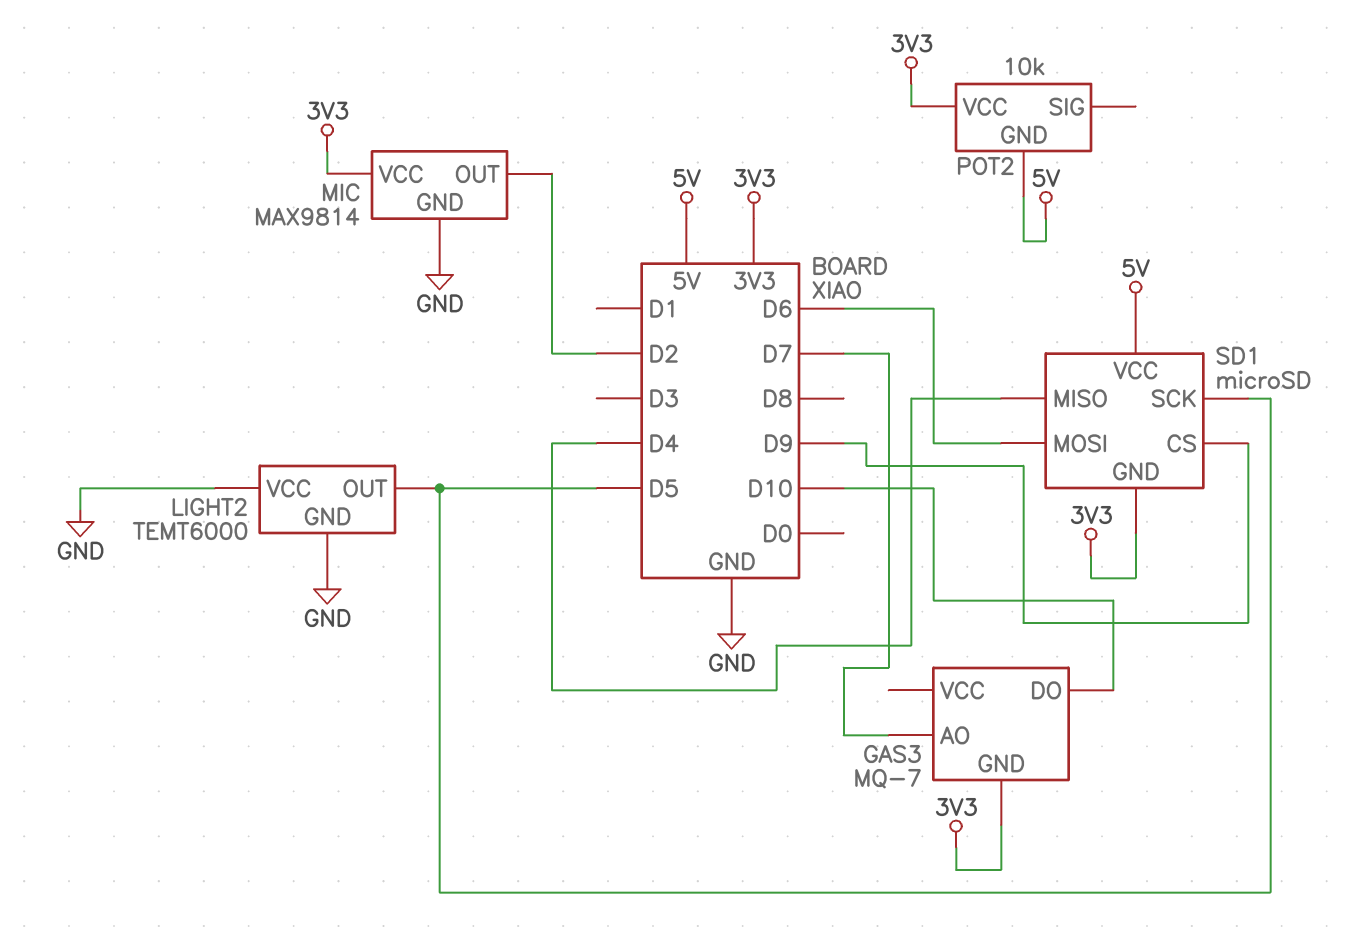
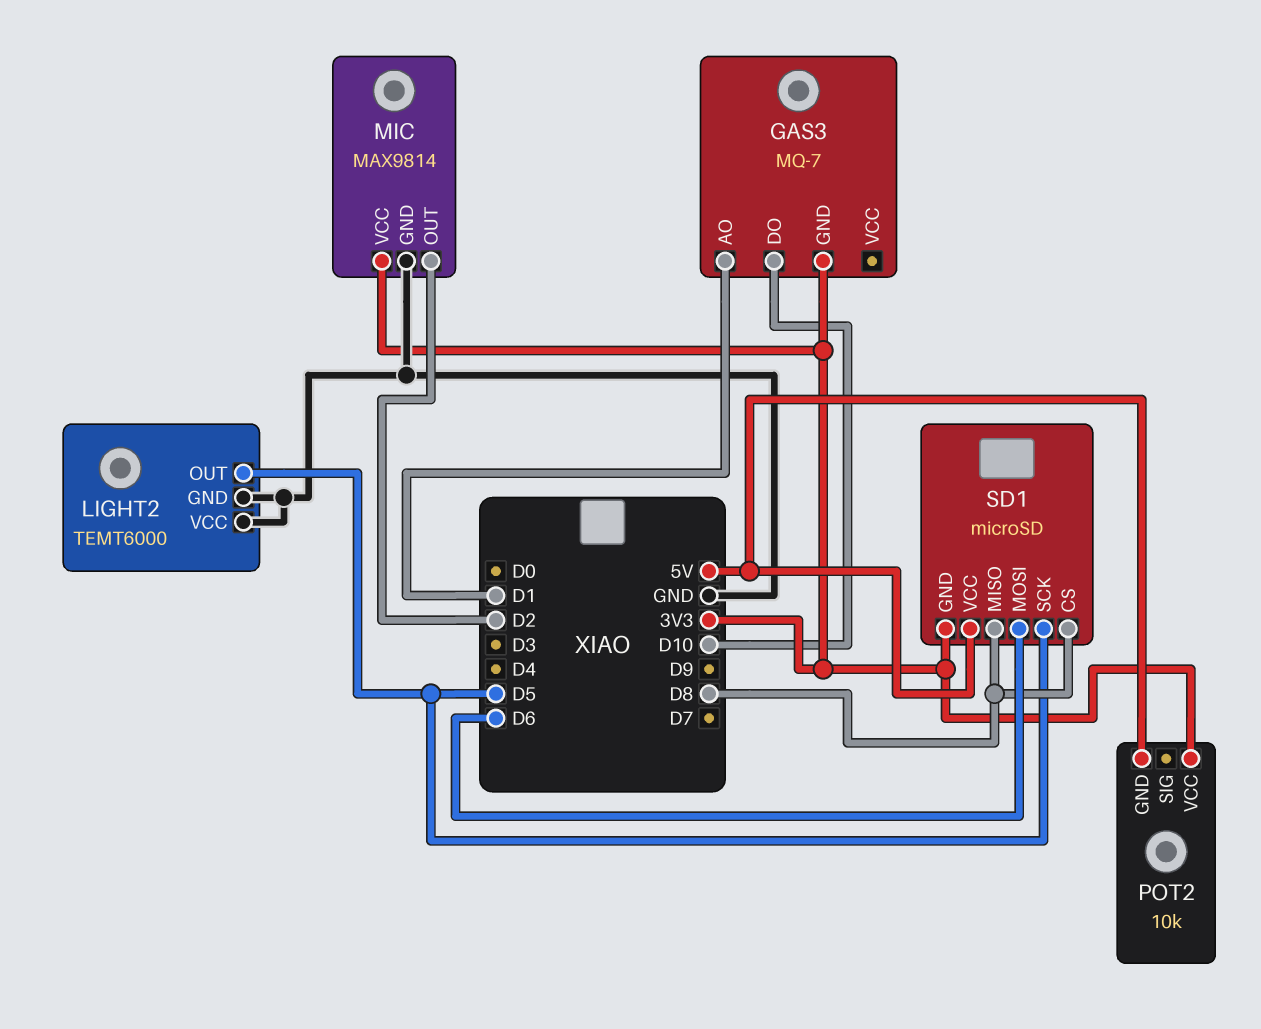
GAS3 pin AO: D7 -> D1
SD1 pin CS: D9 -> D8
SD1 pin MISO: D4 -> D8

